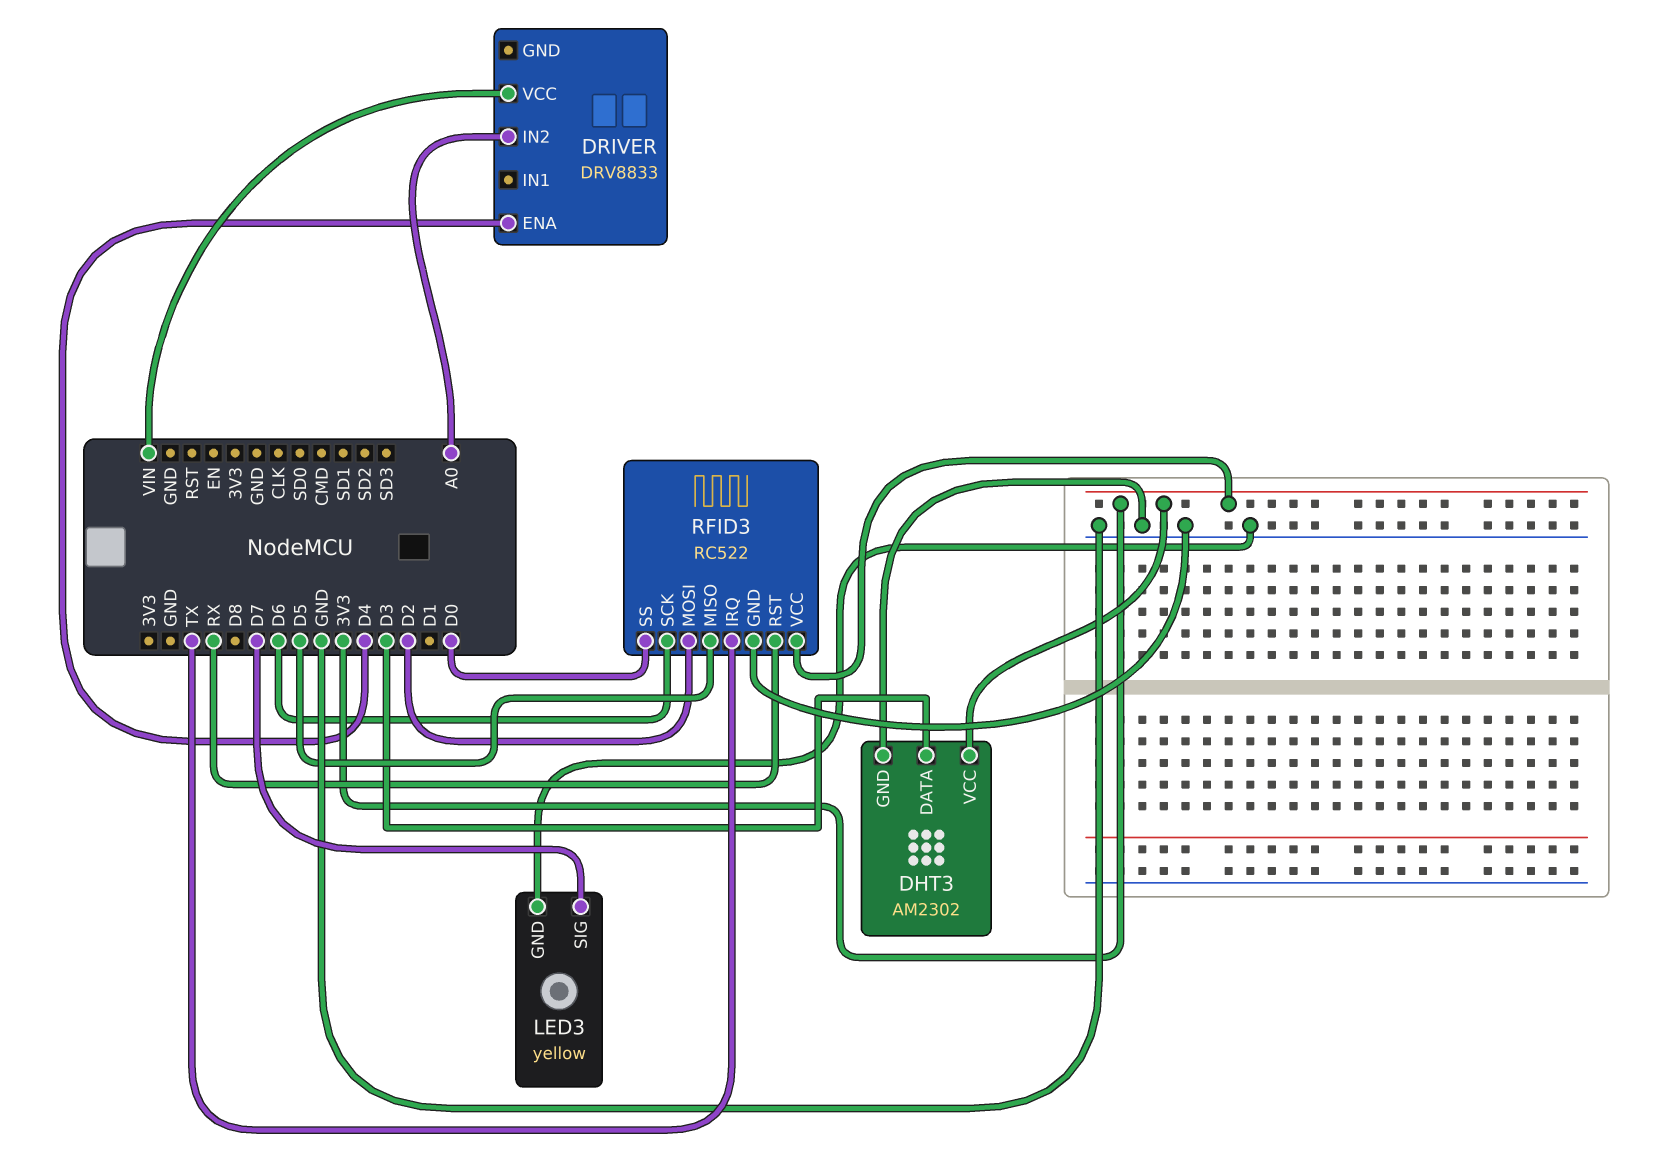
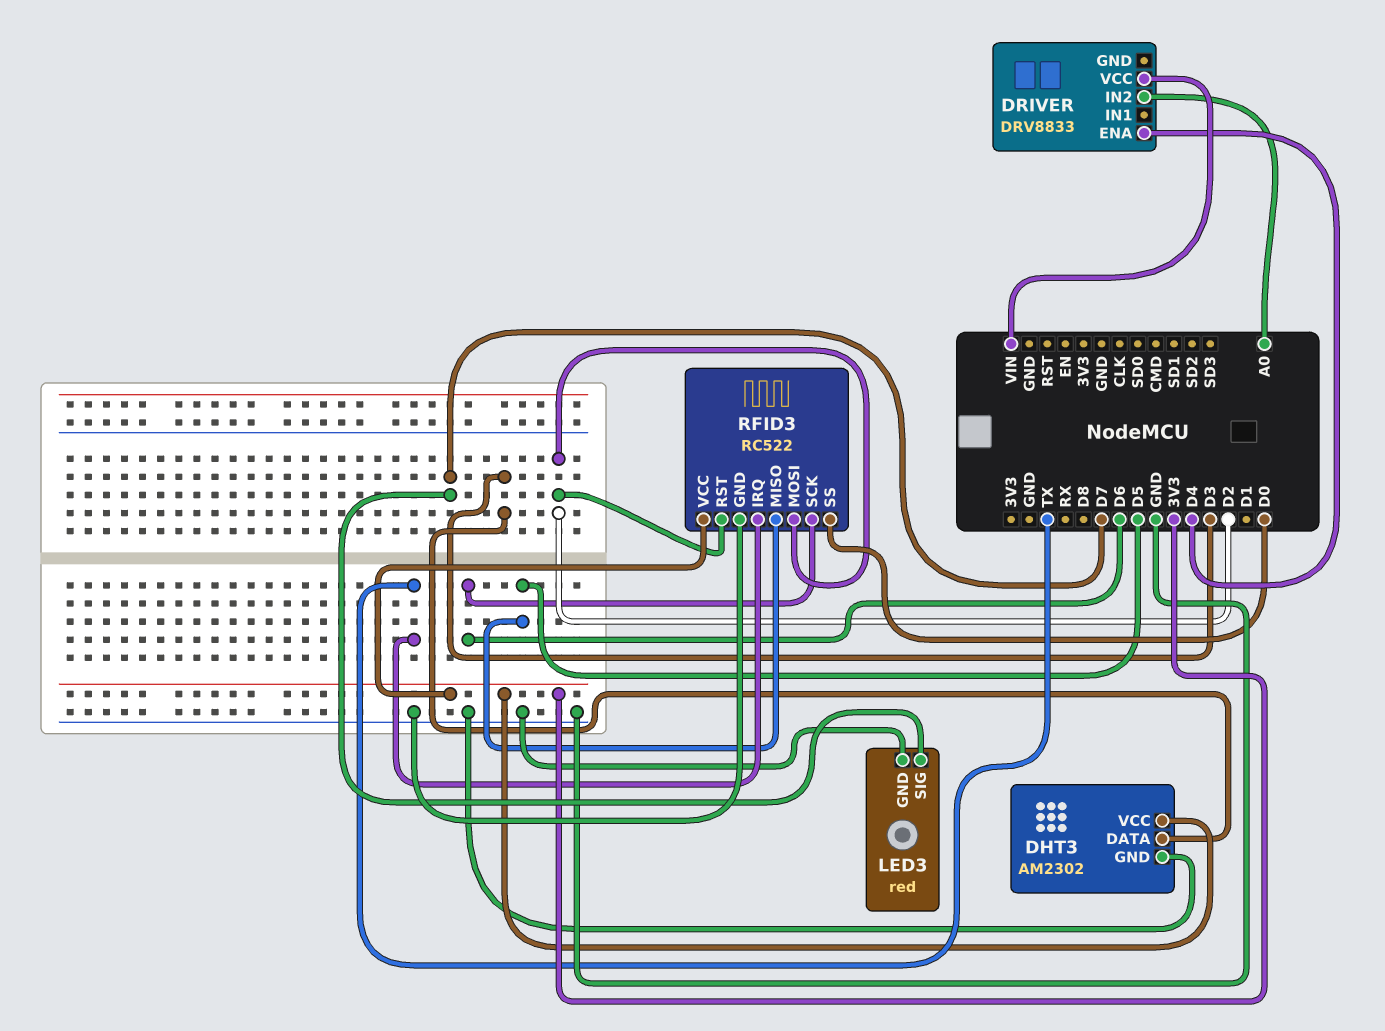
LED3: yellow -> red
RFID3 pin RST: RX -> D2

